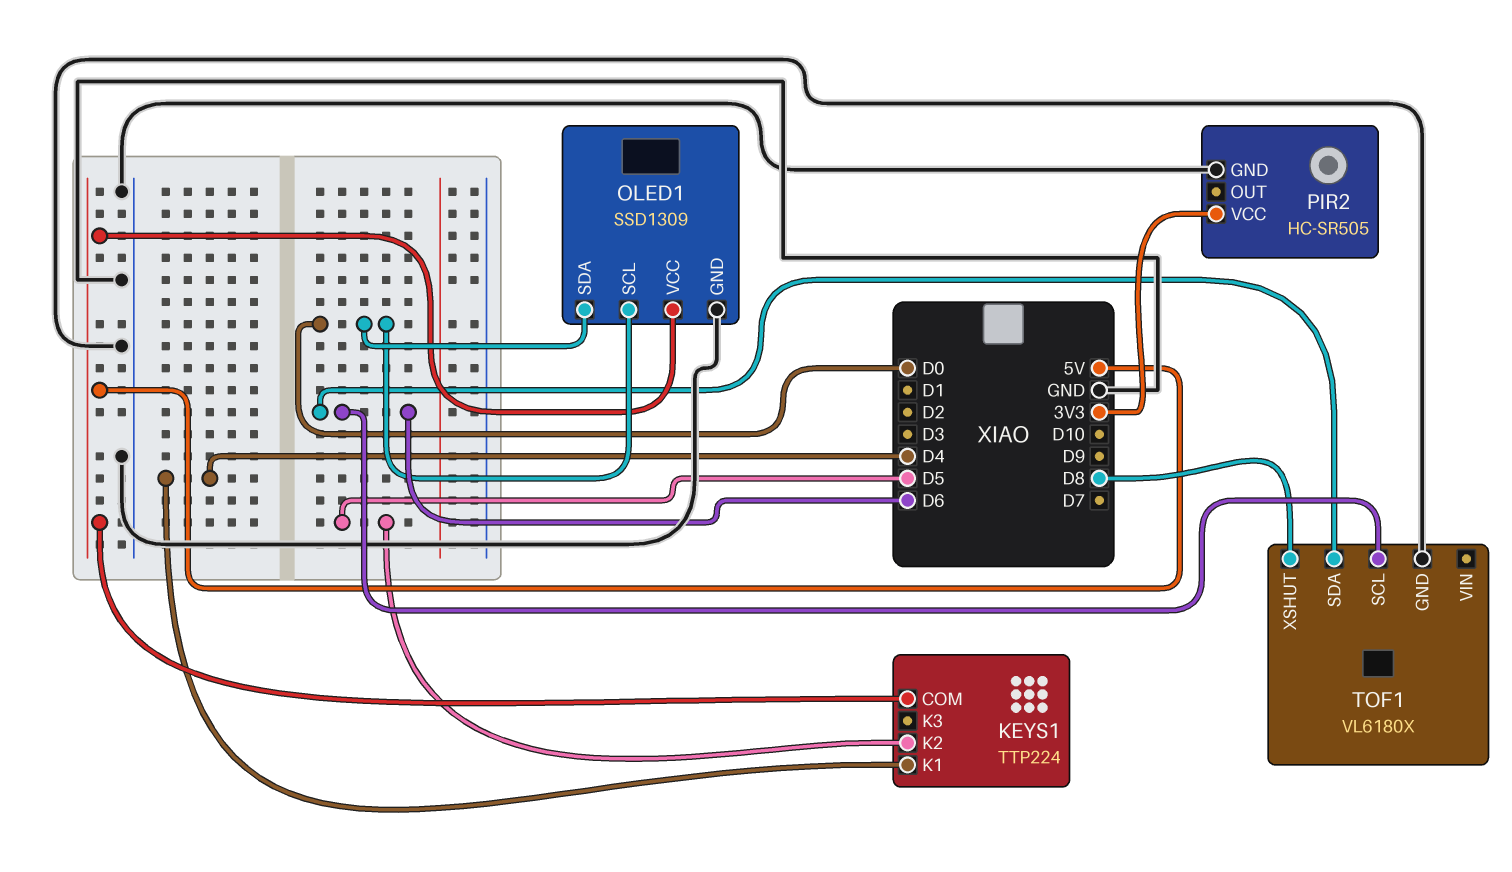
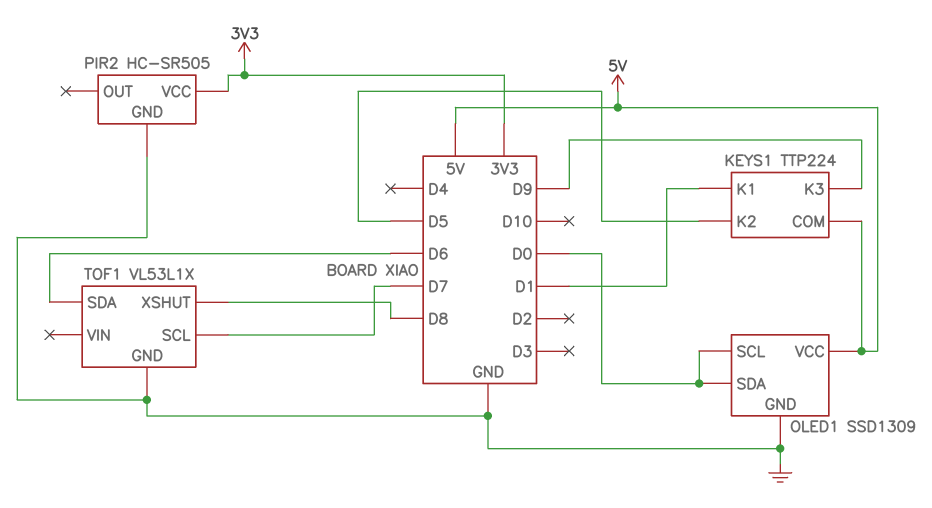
KEYS1 pin K1: D4 -> D1
KEYS1 pin K3: none -> D9
TOF1: VL6180X -> VL53L1X
TOF1 pin SCL: D6 -> D7

